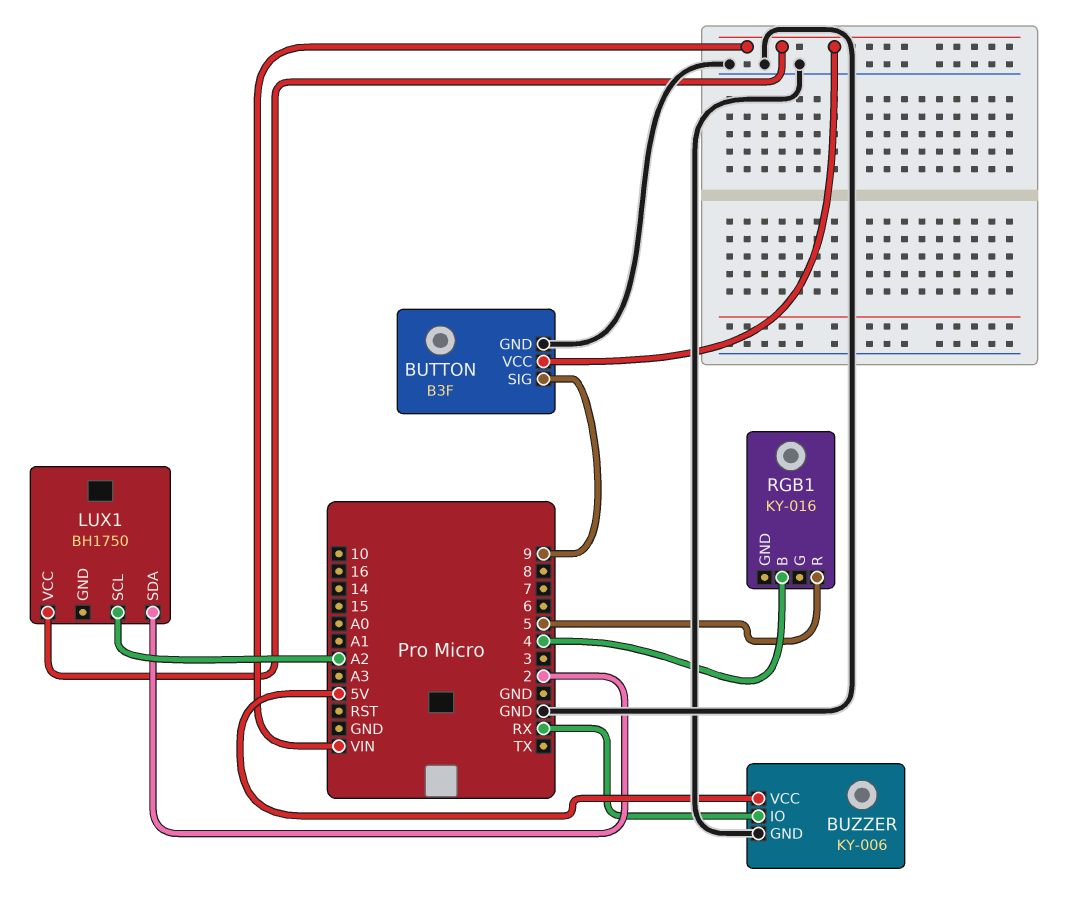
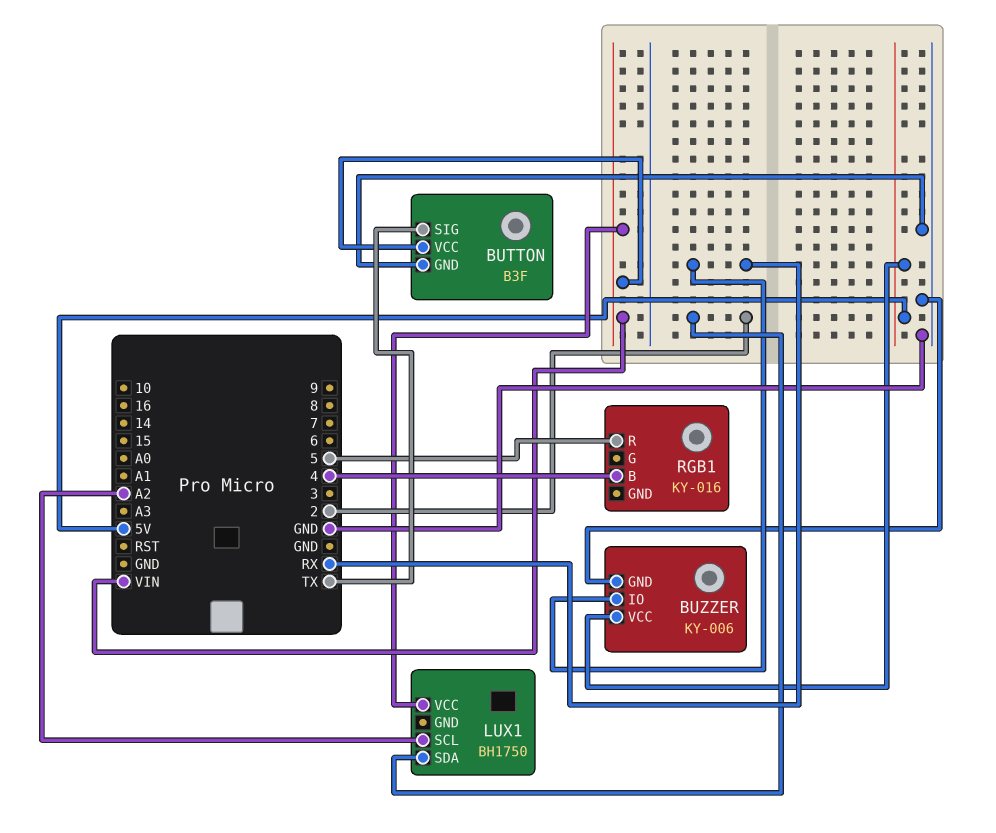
BUTTON pin SIG: 9 -> TX

